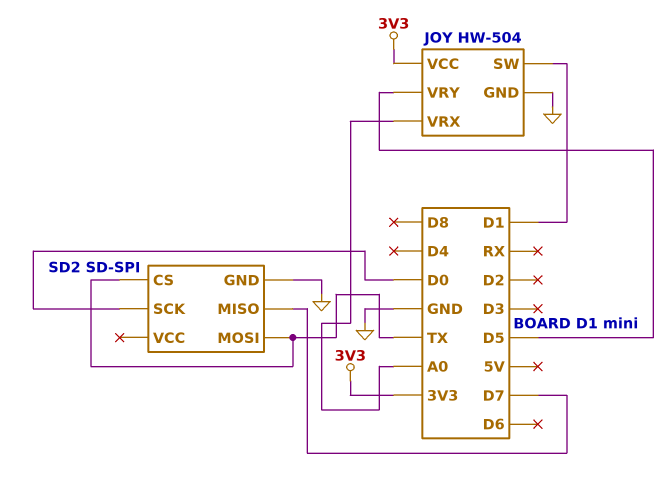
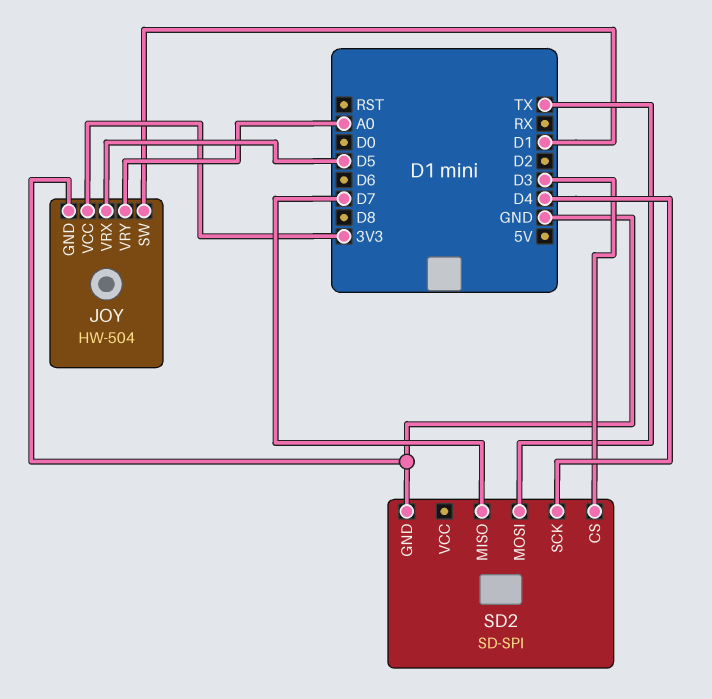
JOY pin VRX: A0 -> D5
JOY pin VRY: D5 -> A0
SD2 pin CS: TX -> D3
SD2 pin SCK: D0 -> D4

